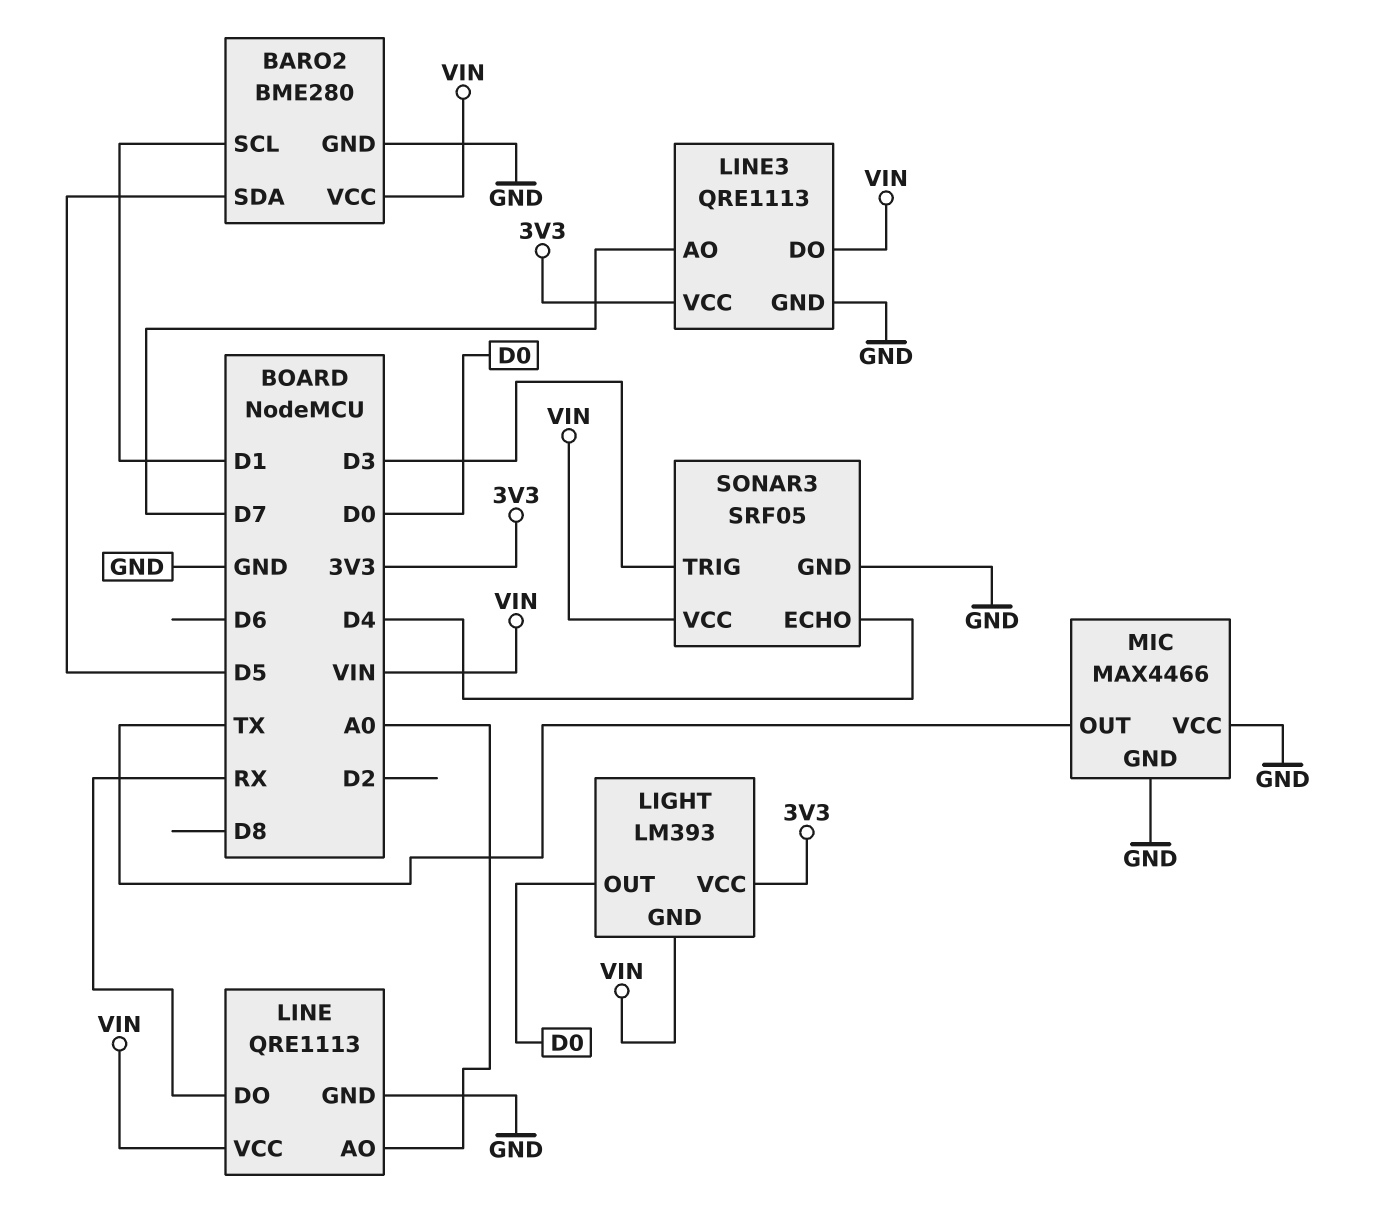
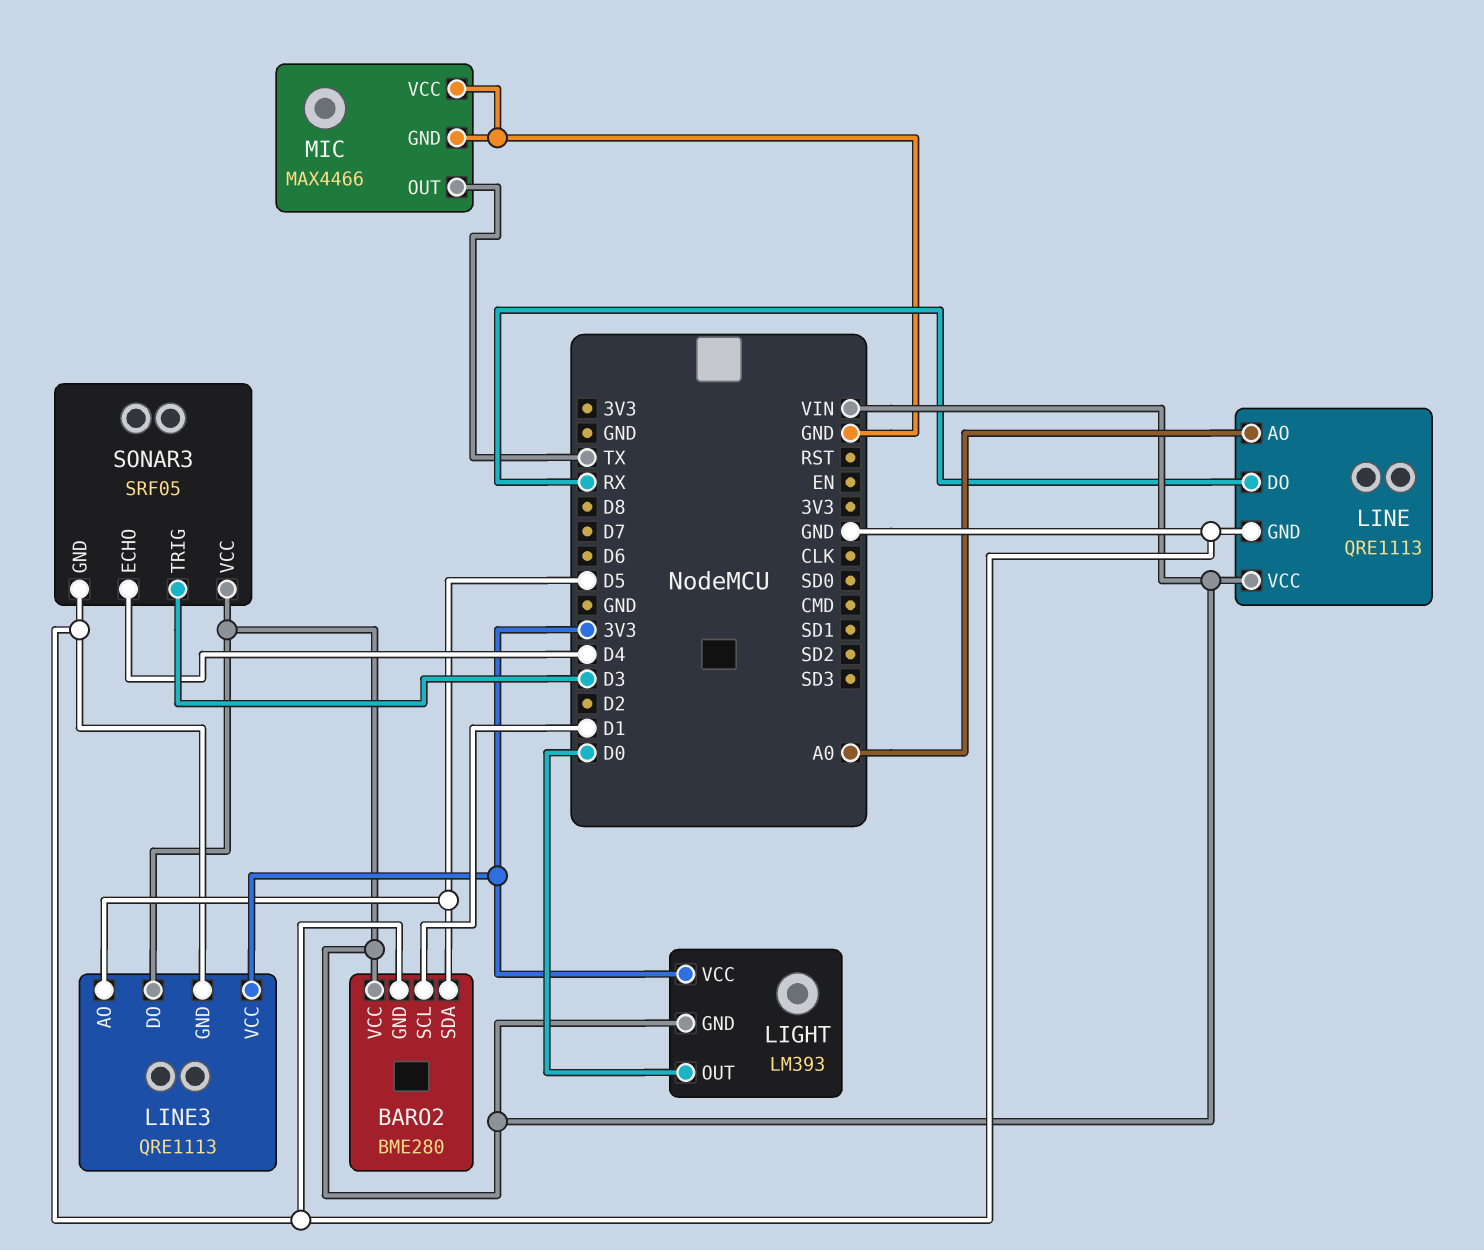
LINE3 pin AO: D7 -> D5

